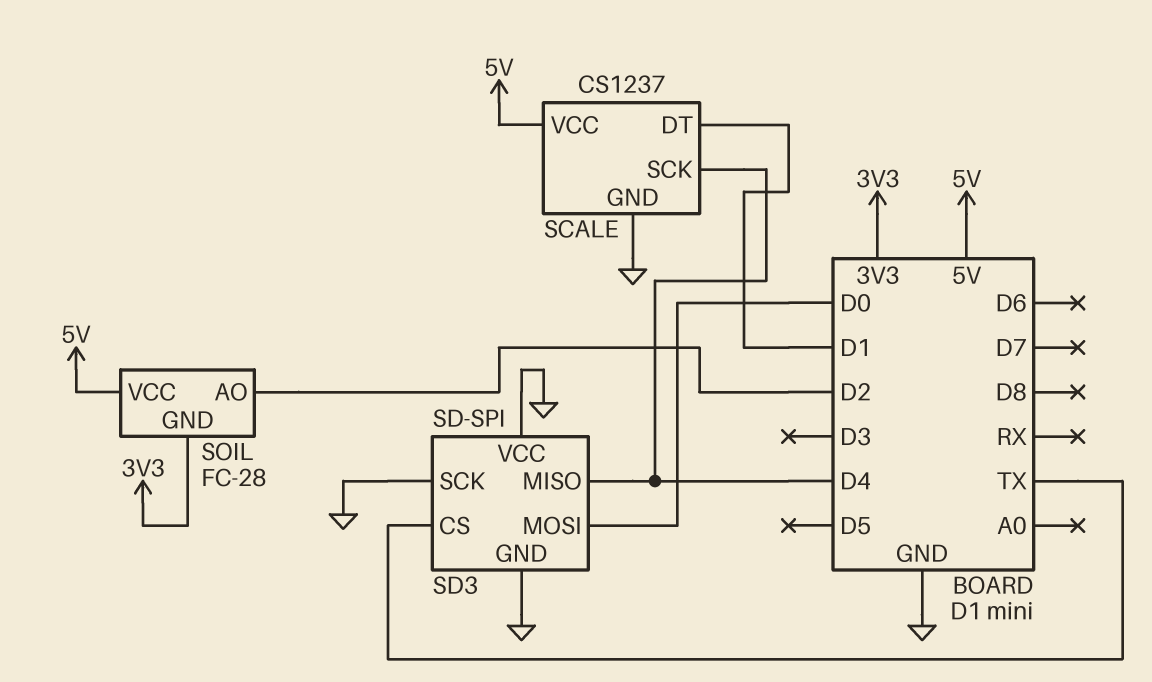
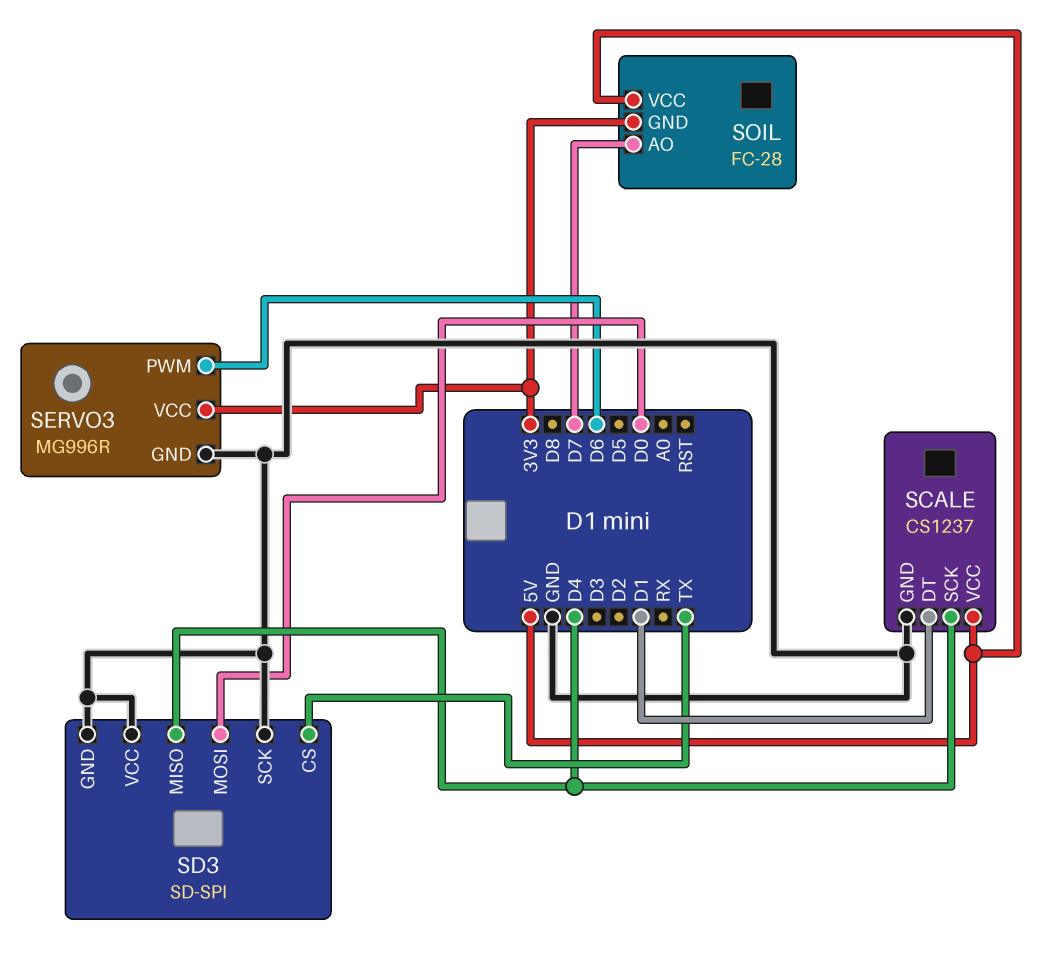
SERVO3: none -> MG996R
SERVO3 pin GND: none -> GND
SERVO3 pin PWM: none -> D6
SERVO3 pin VCC: none -> 3V3
SOIL pin AO: D2 -> D7

